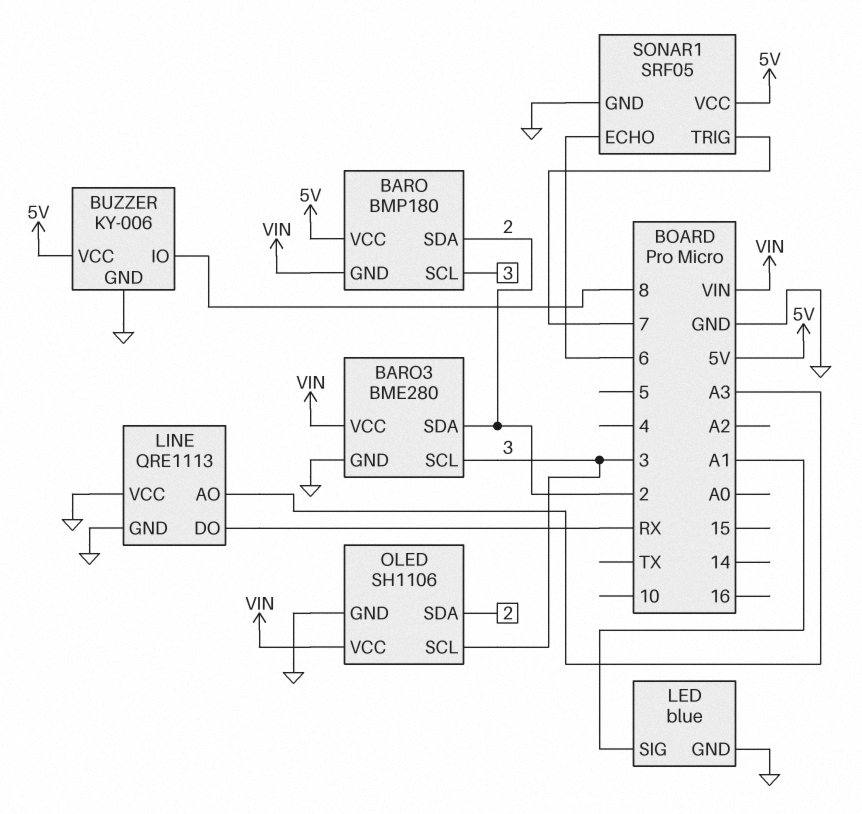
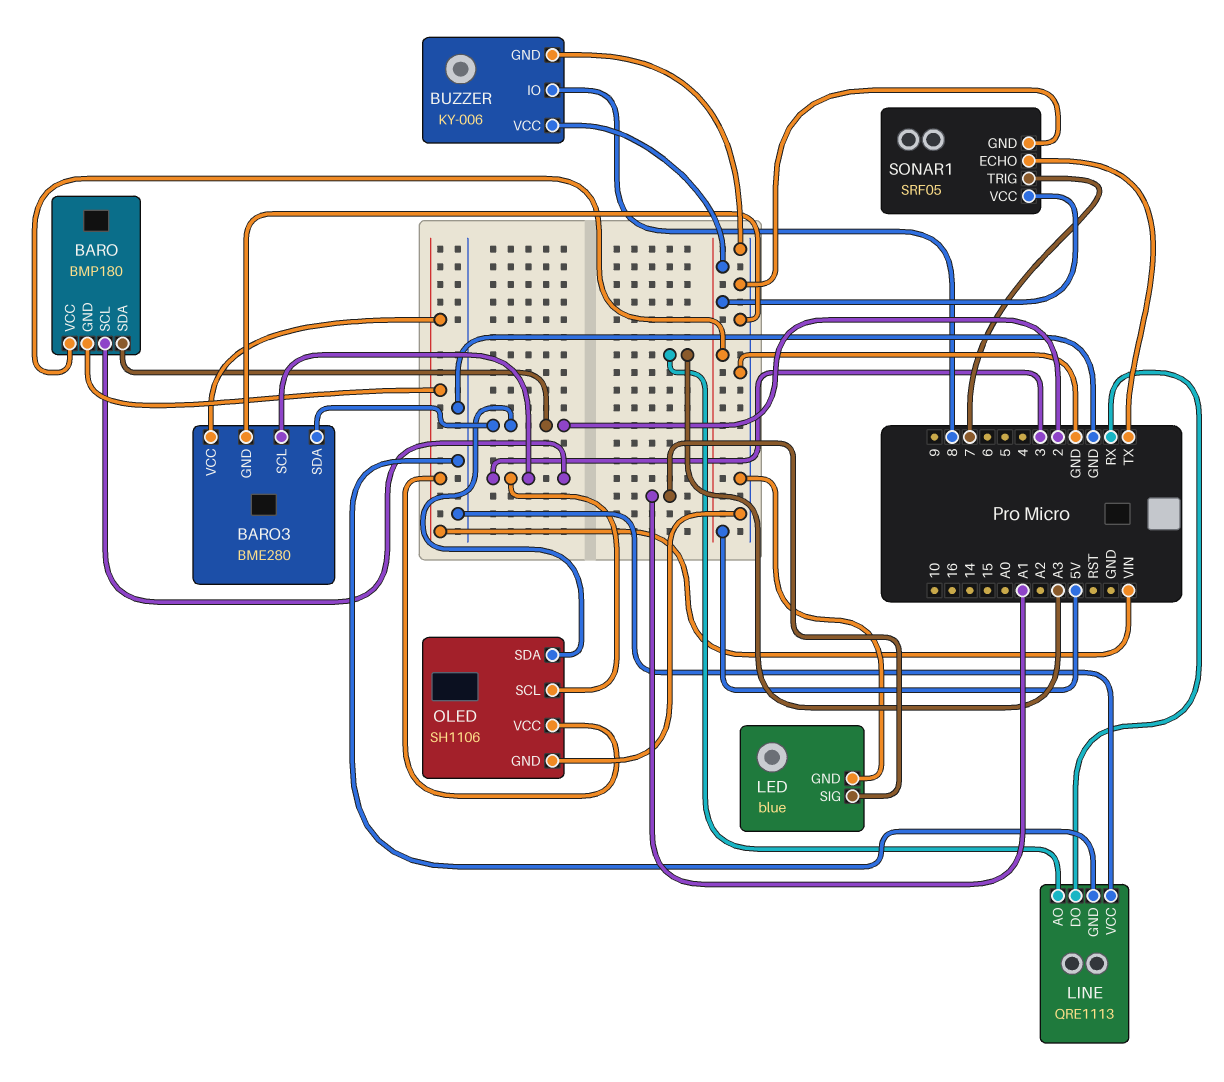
SONAR1 pin ECHO: 6 -> TX

